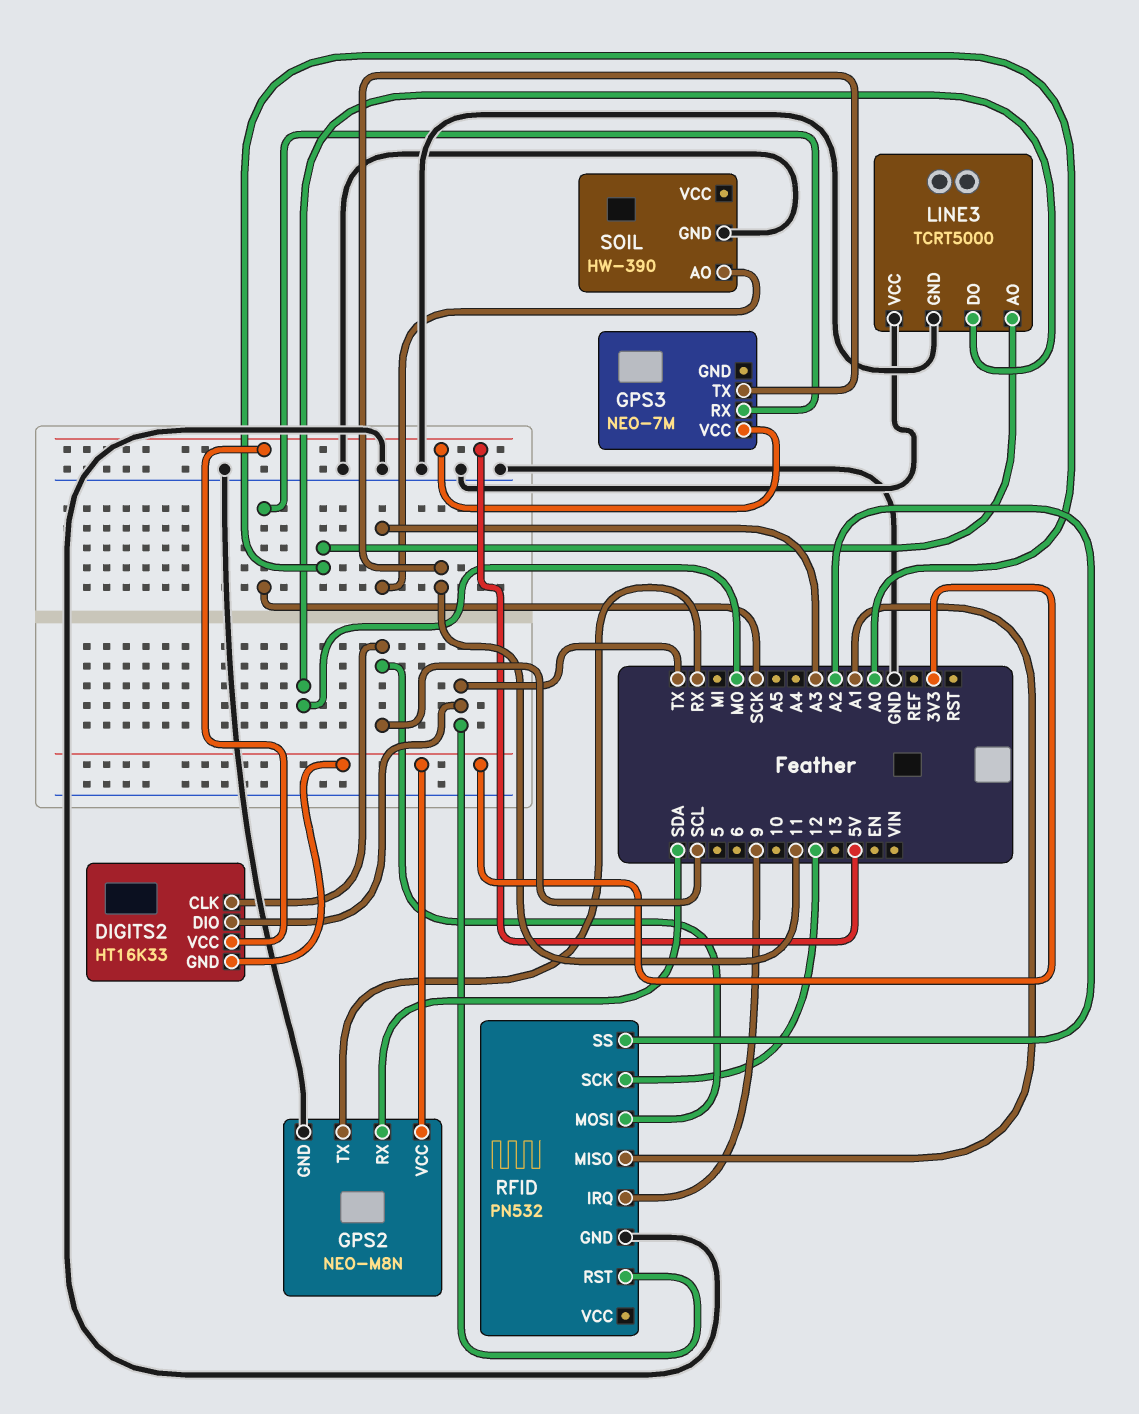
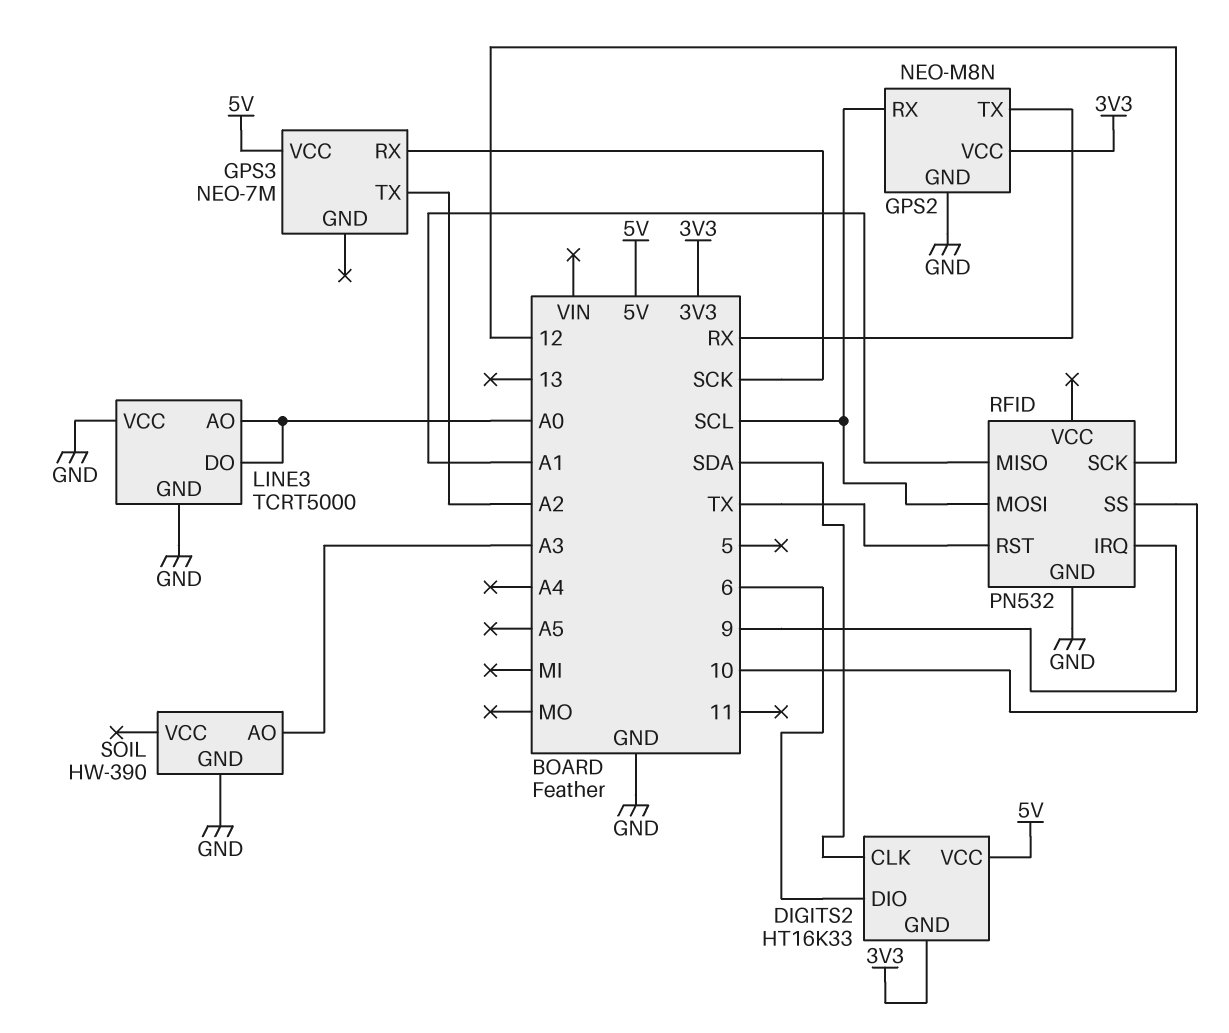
DIGITS2 pin CLK: SCL -> SDA
DIGITS2 pin DIO: TX -> 6
GPS2 pin RX: SDA -> SCL
GPS3 pin TX: 11 -> A2
LINE3 pin DO: MO -> A0
RFID pin SS: A2 -> 10

